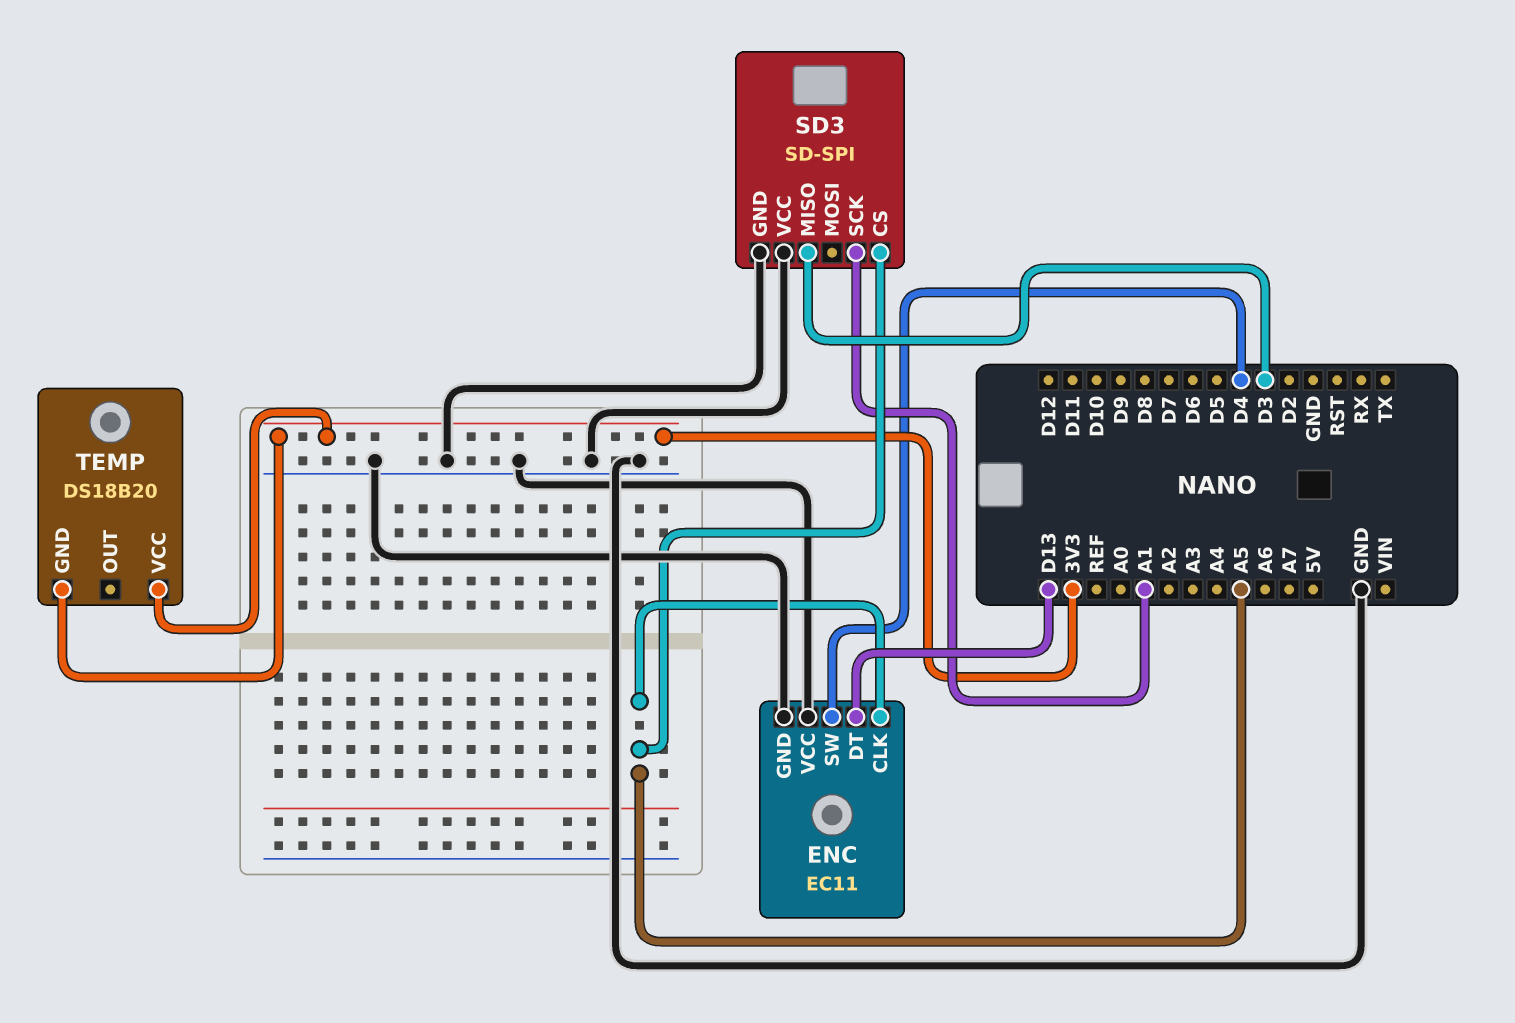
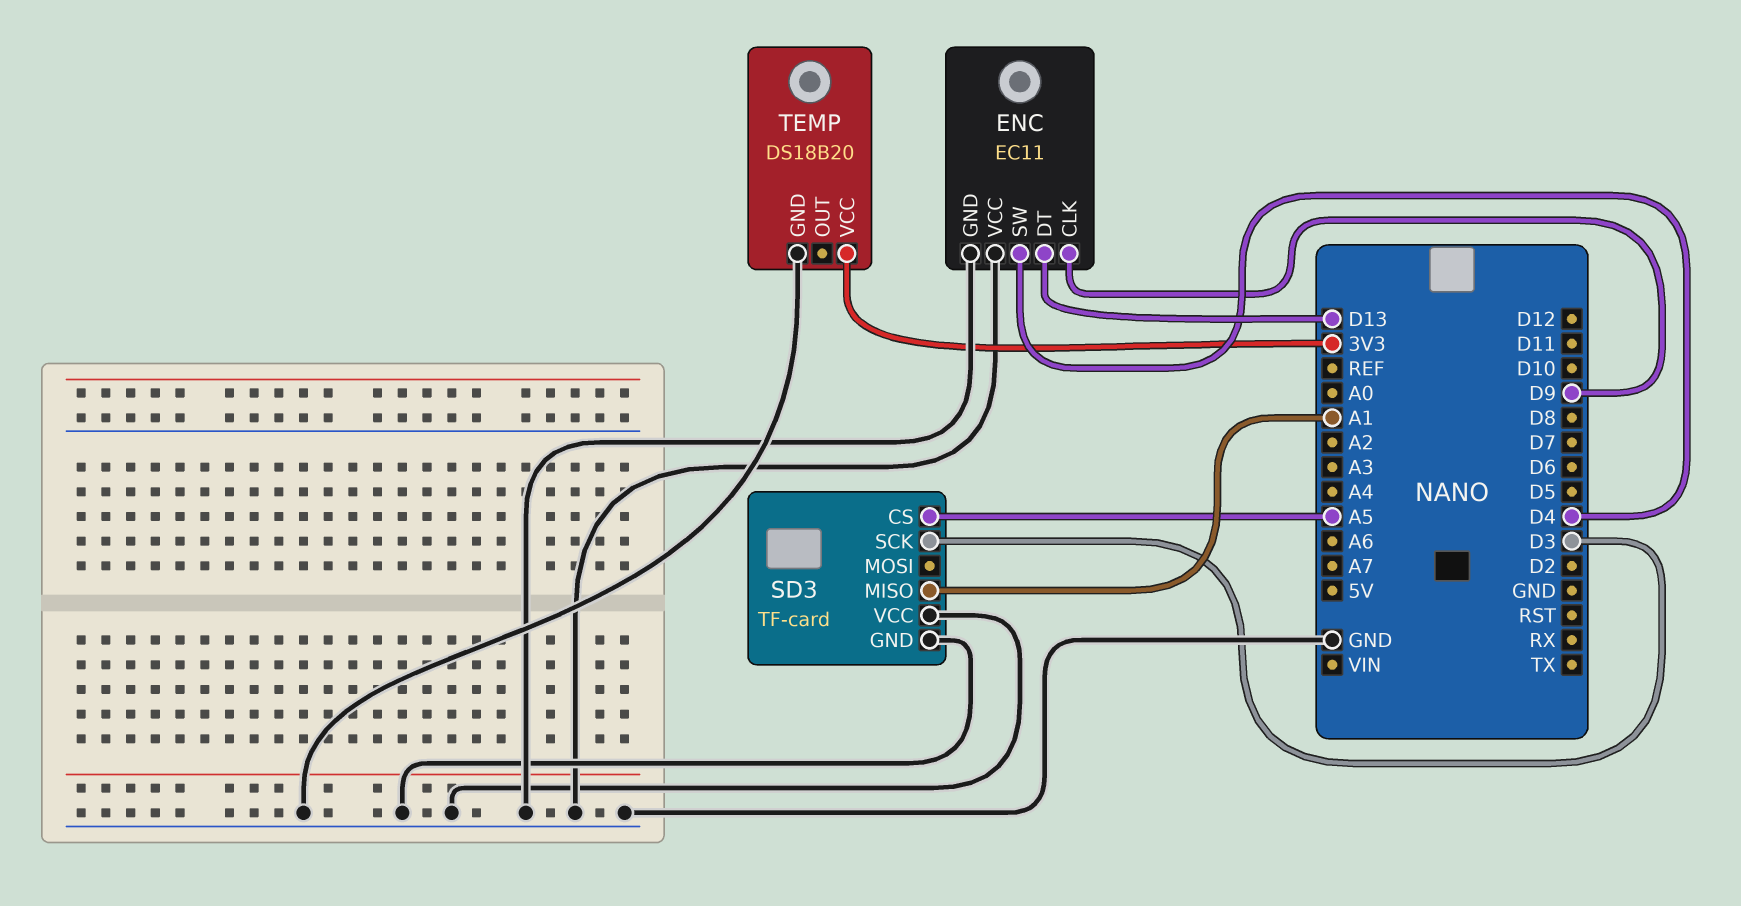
ENC pin CLK: A5 -> D9
SD3: SD-SPI -> TF-card
SD3 pin MISO: D3 -> A1
SD3 pin SCK: A1 -> D3
TEMP pin GND: 3V3 -> GND

